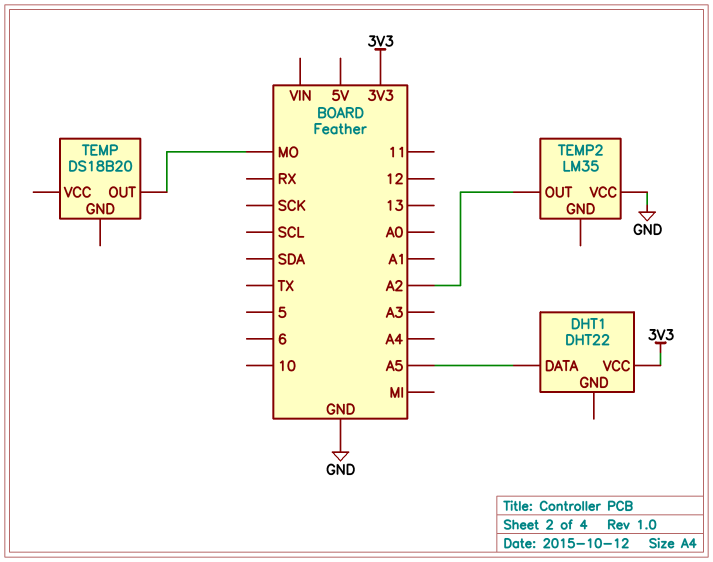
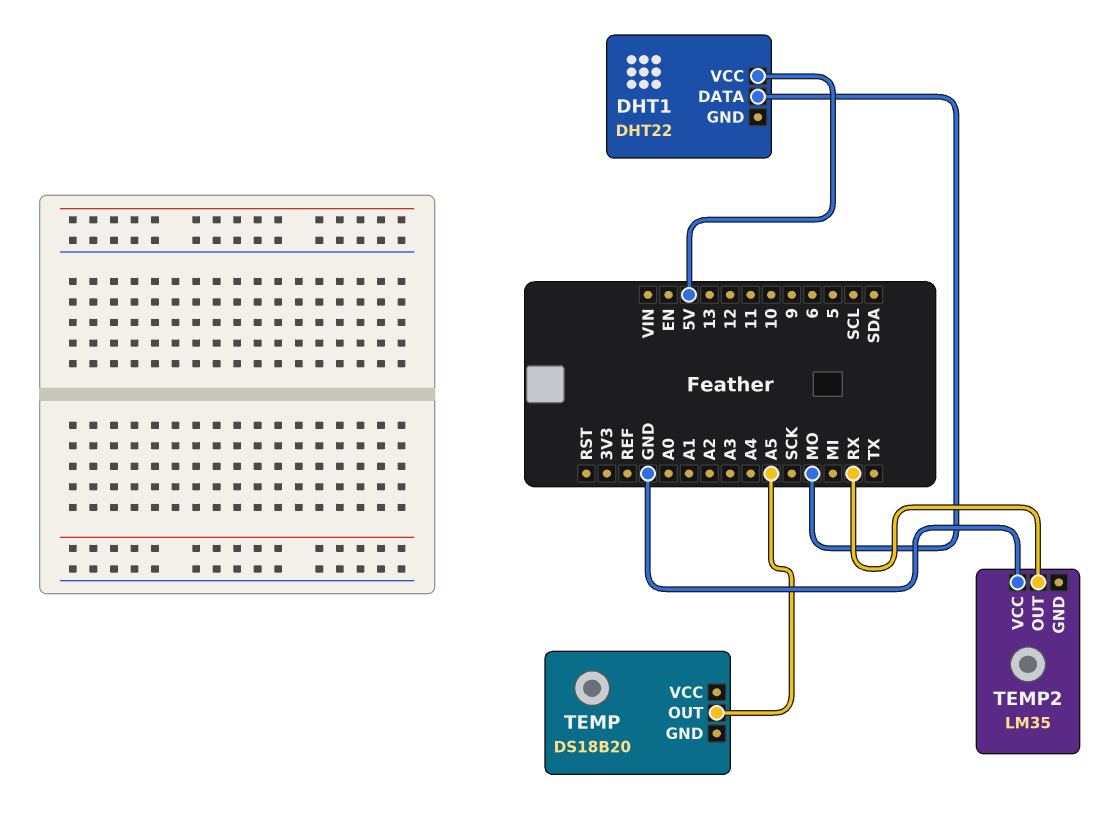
DHT1 pin DATA: A5 -> MO
DHT1 pin VCC: 3V3 -> 5V
TEMP pin OUT: MO -> A5
TEMP2 pin OUT: A2 -> RX

